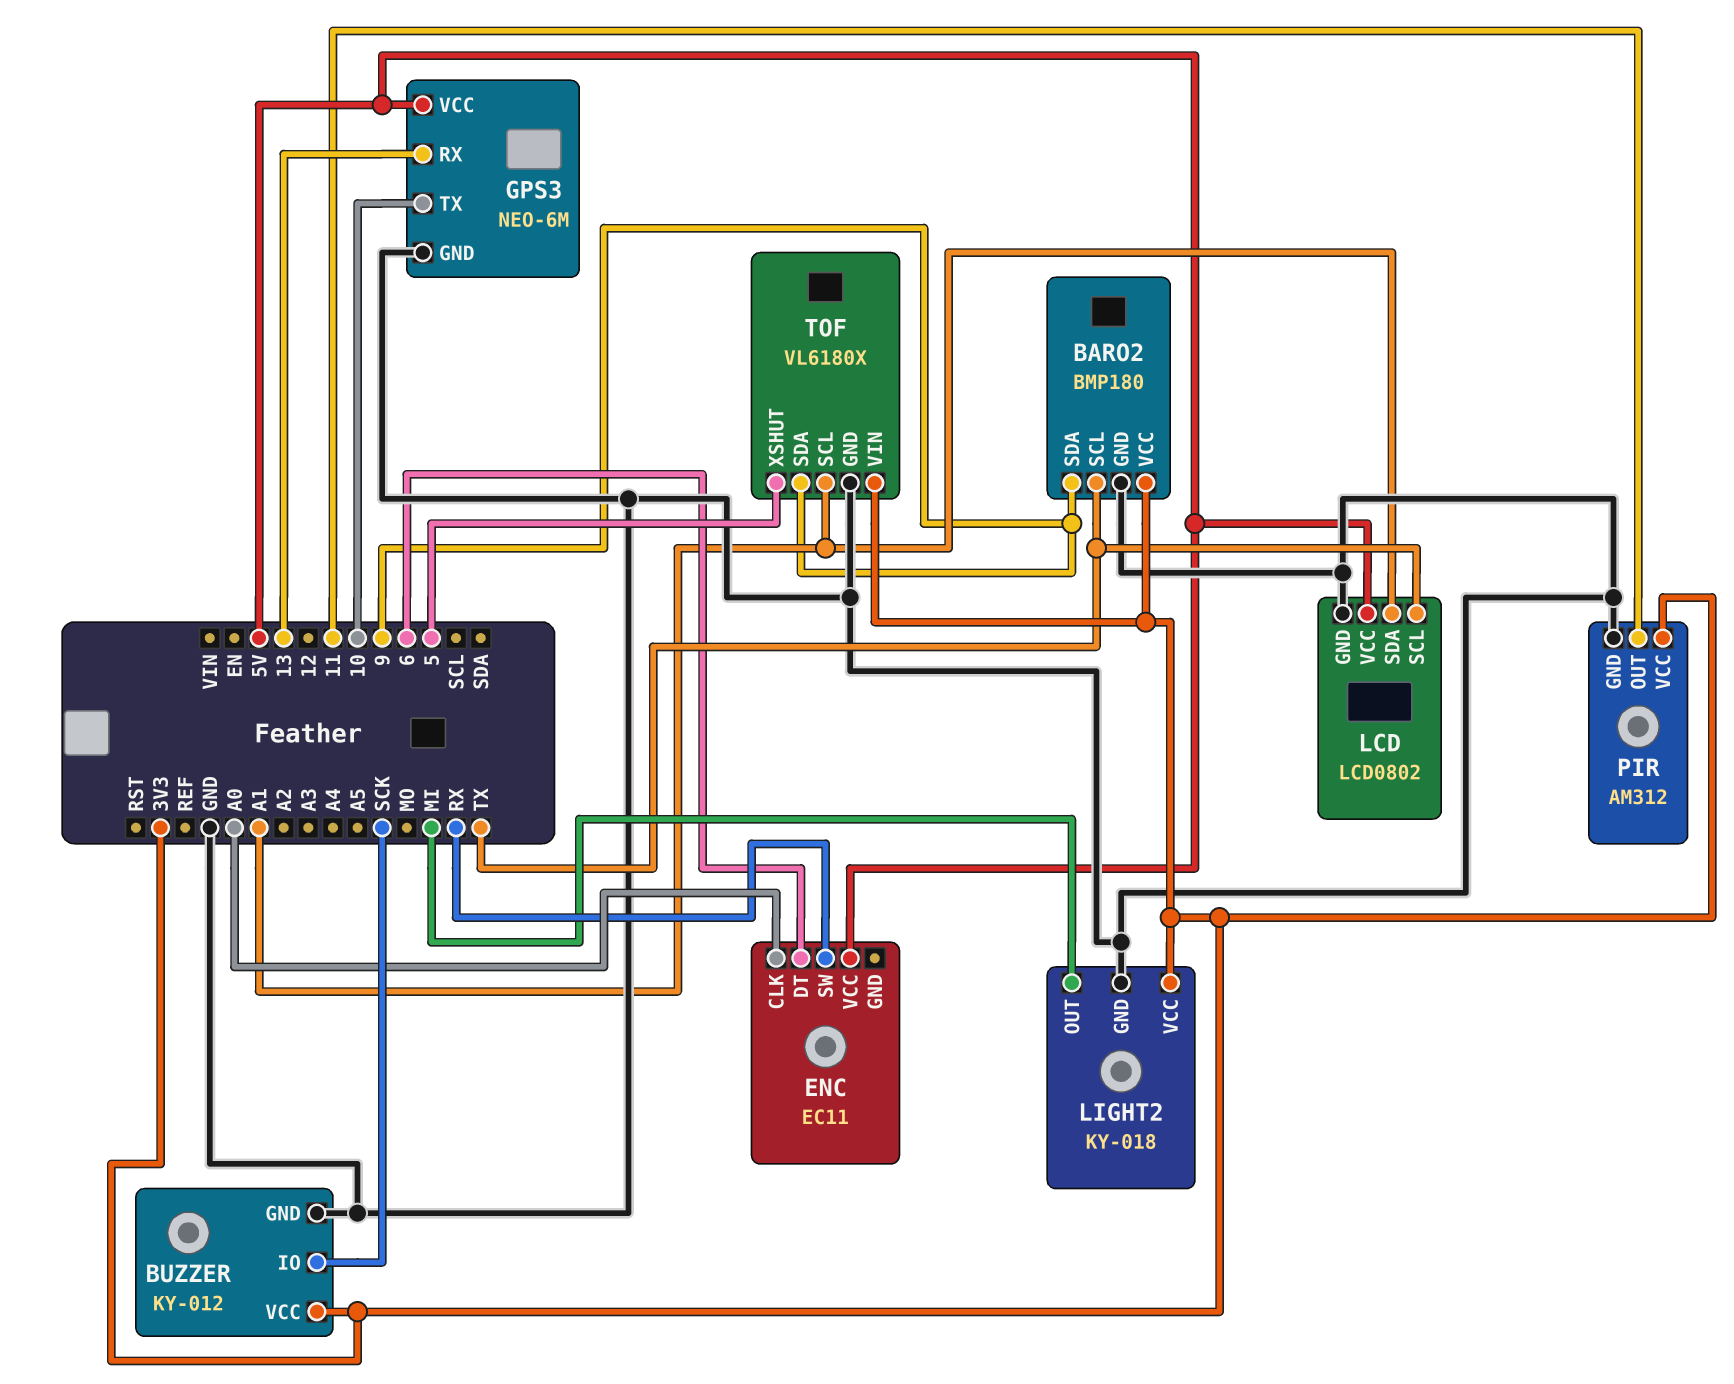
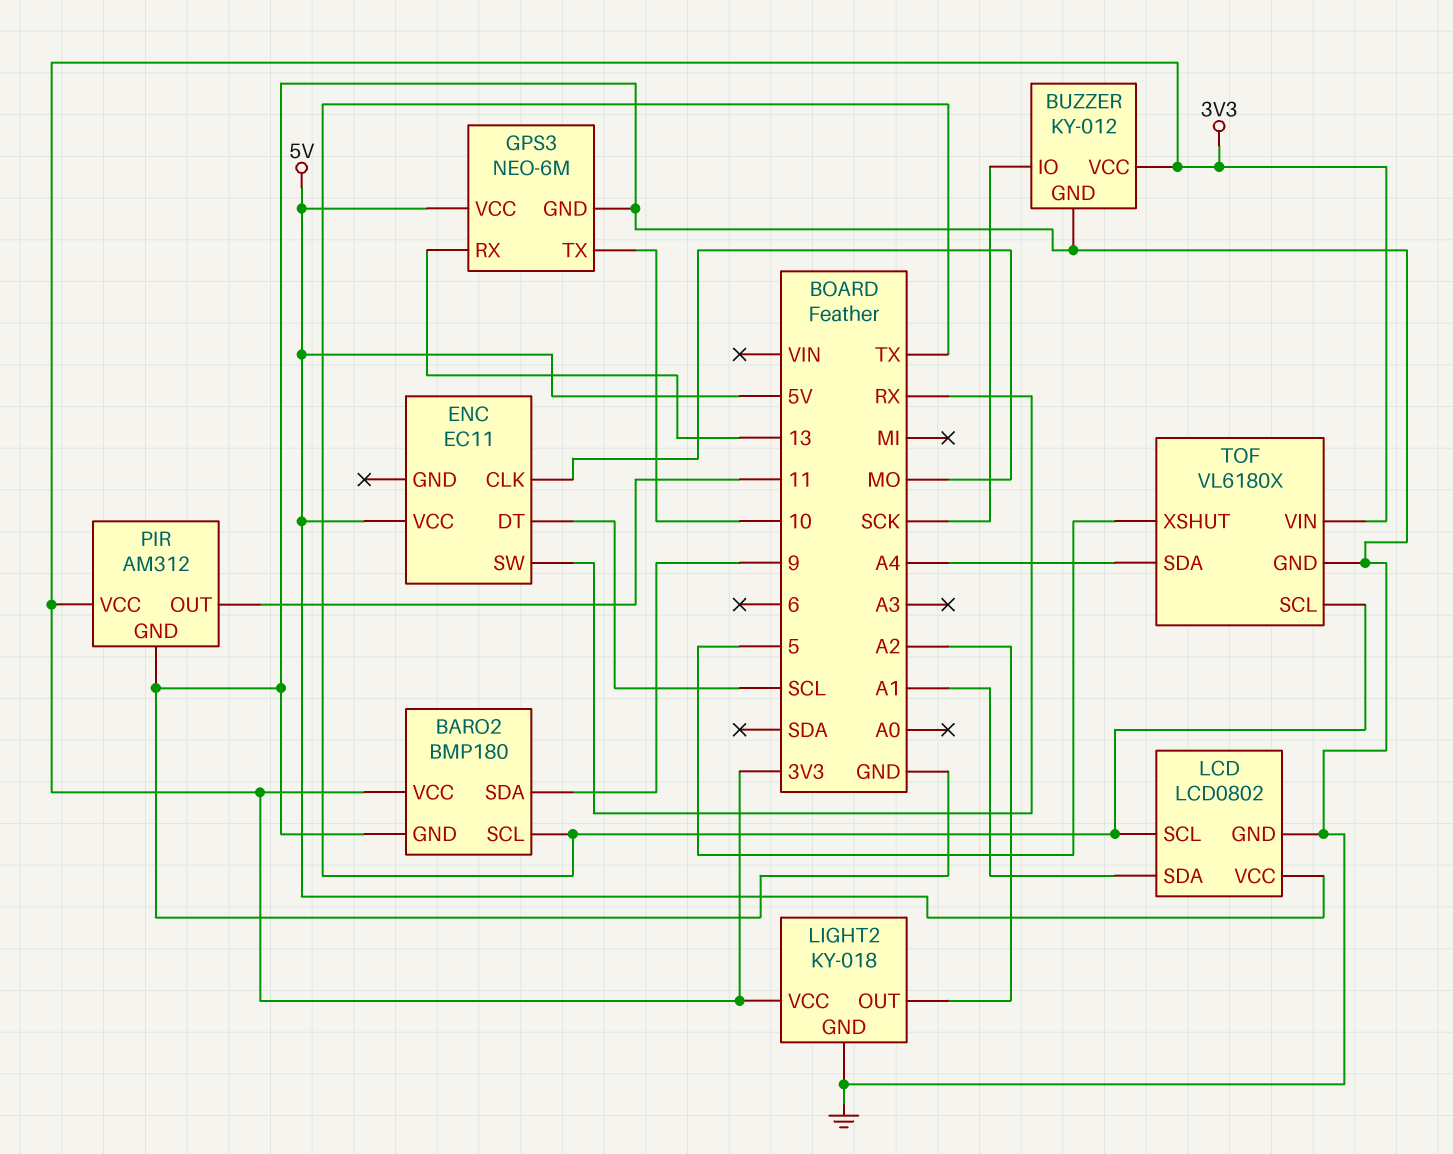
ENC pin CLK: A0 -> MO
ENC pin DT: 6 -> SCL
LIGHT2 pin OUT: MI -> A2
TOF pin SCL: A1 -> TX
TOF pin SDA: 9 -> A4

